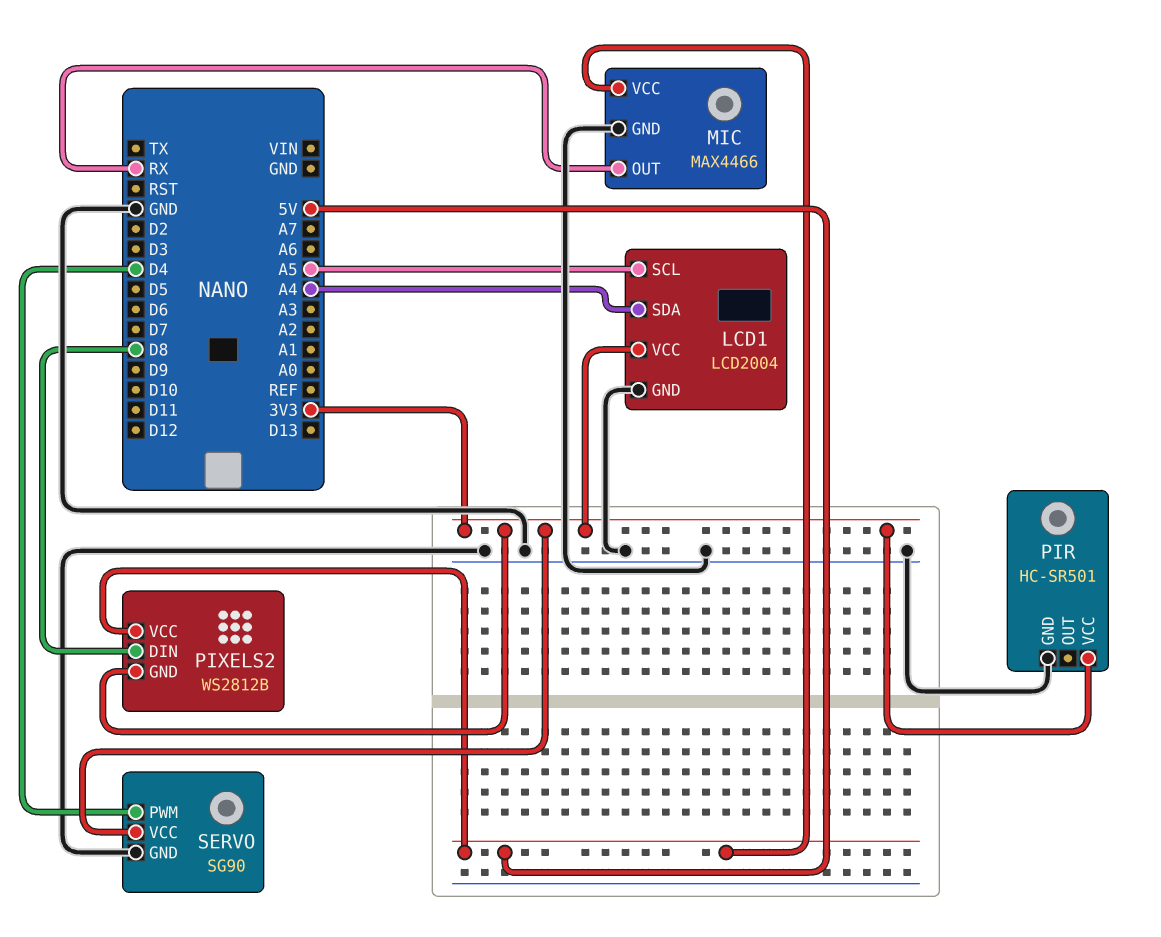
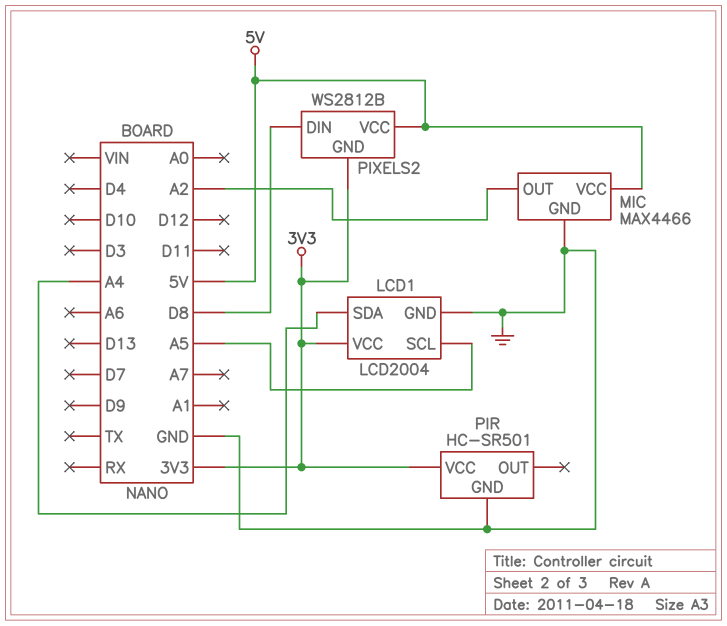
MIC pin OUT: RX -> A2
SERVO: SG90 -> none
SERVO pin GND: GND -> none
SERVO pin PWM: D4 -> none
SERVO pin VCC: 3V3 -> none

